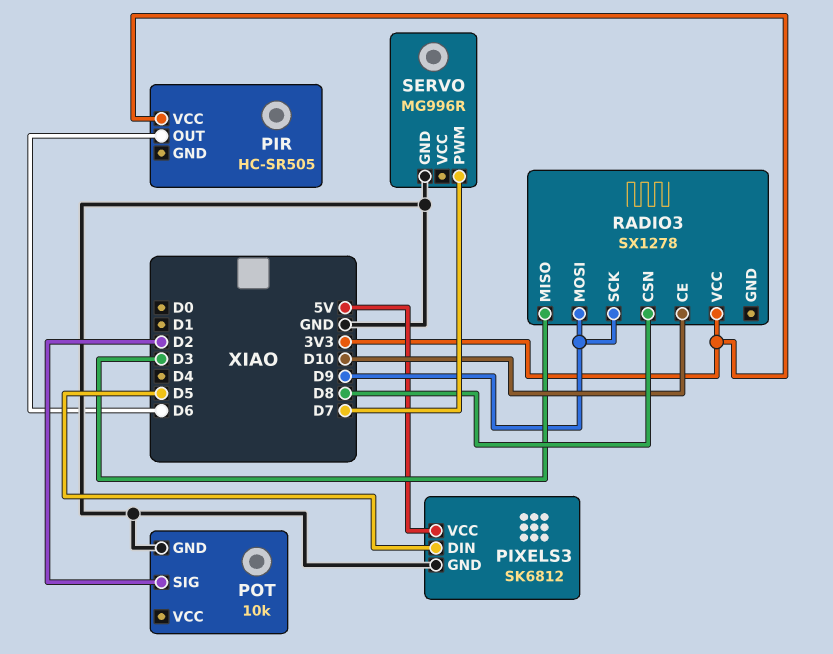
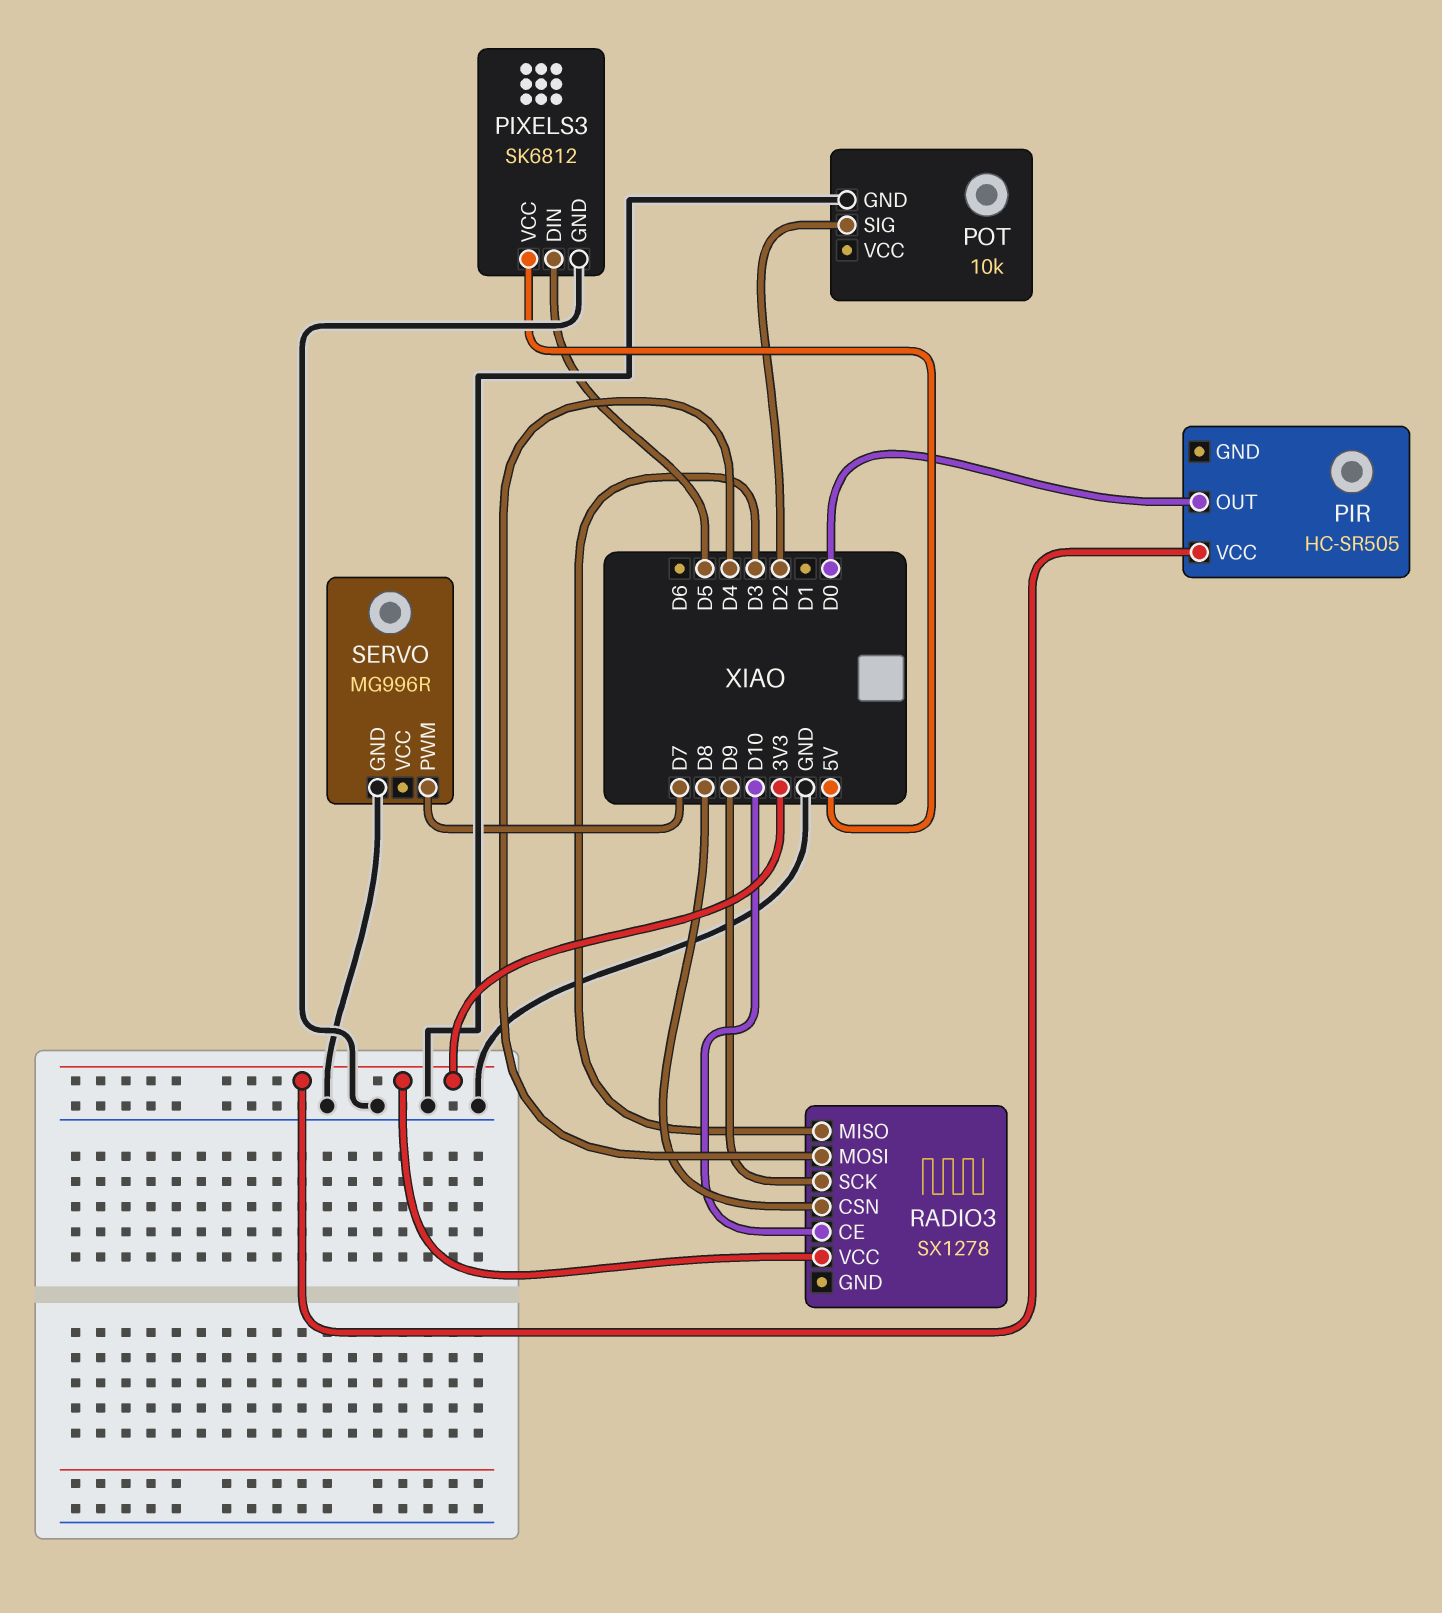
PIR pin OUT: D6 -> D0
RADIO3 pin MOSI: D9 -> D4

